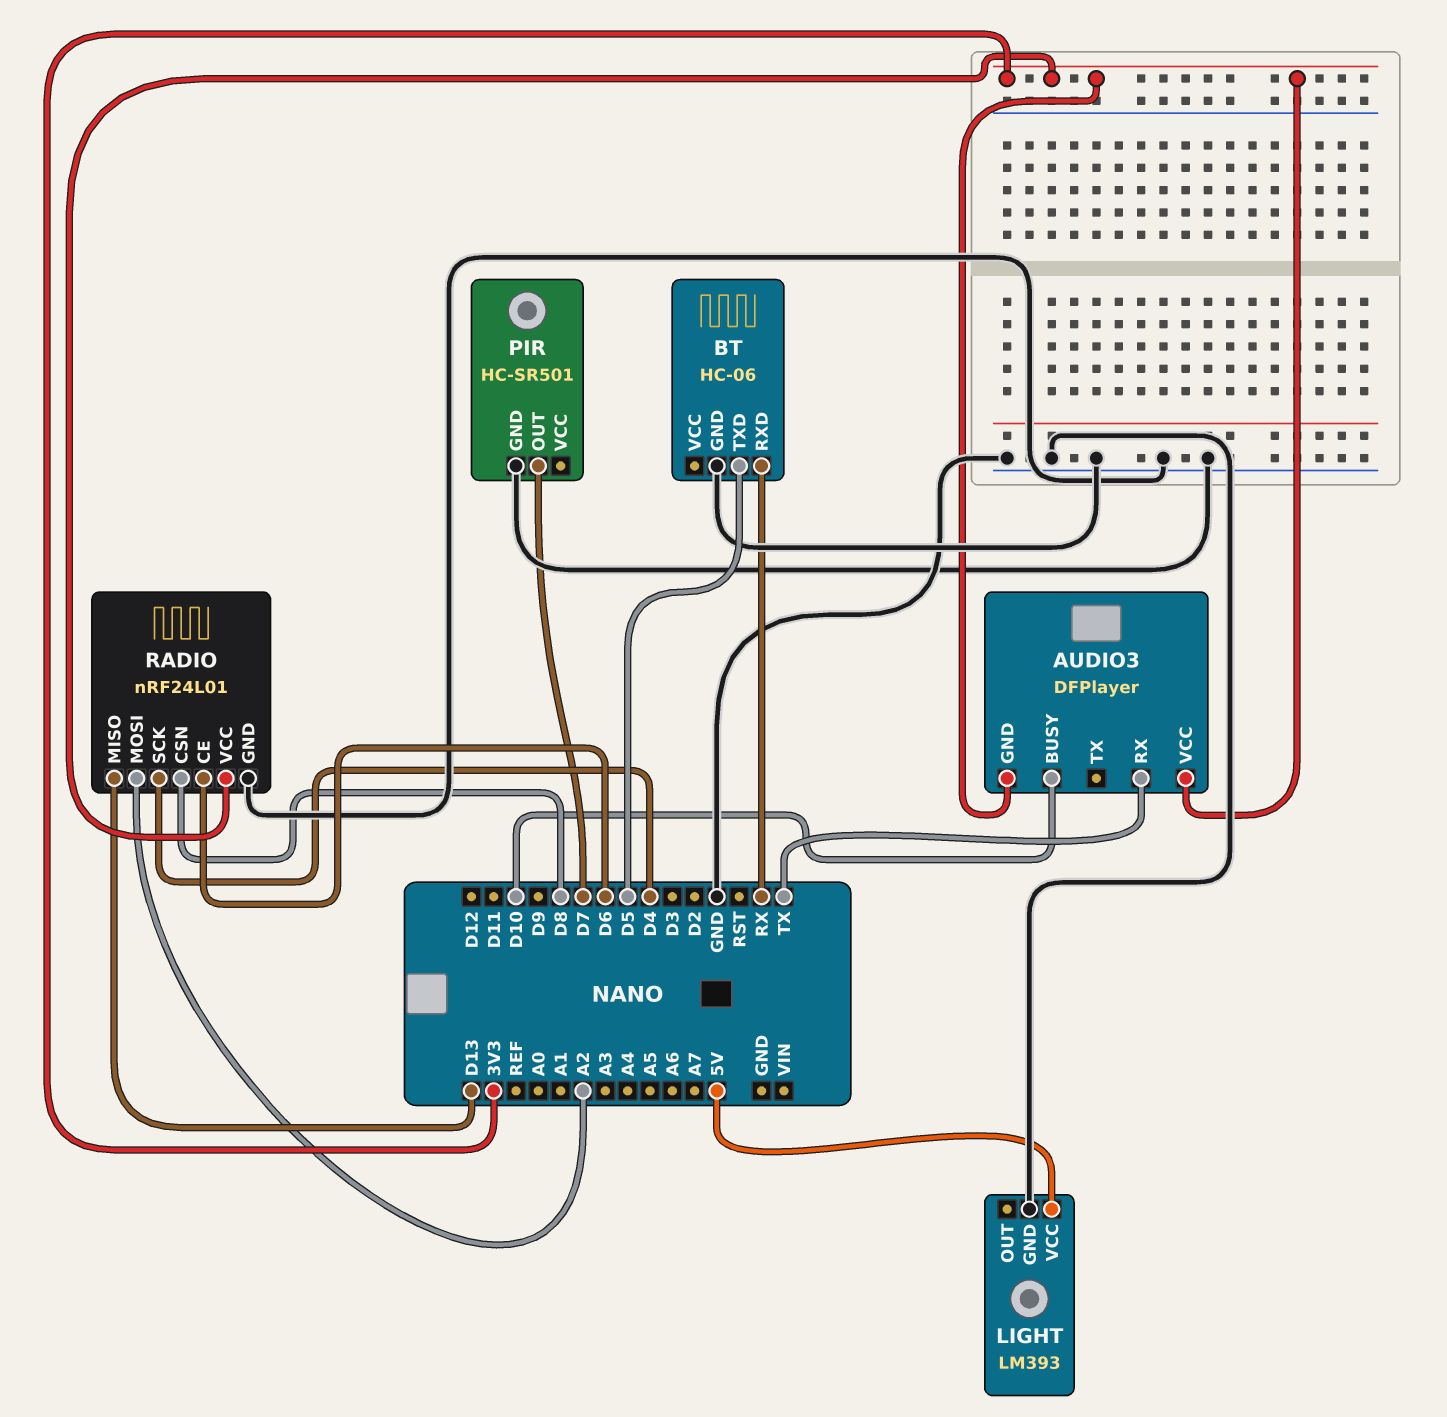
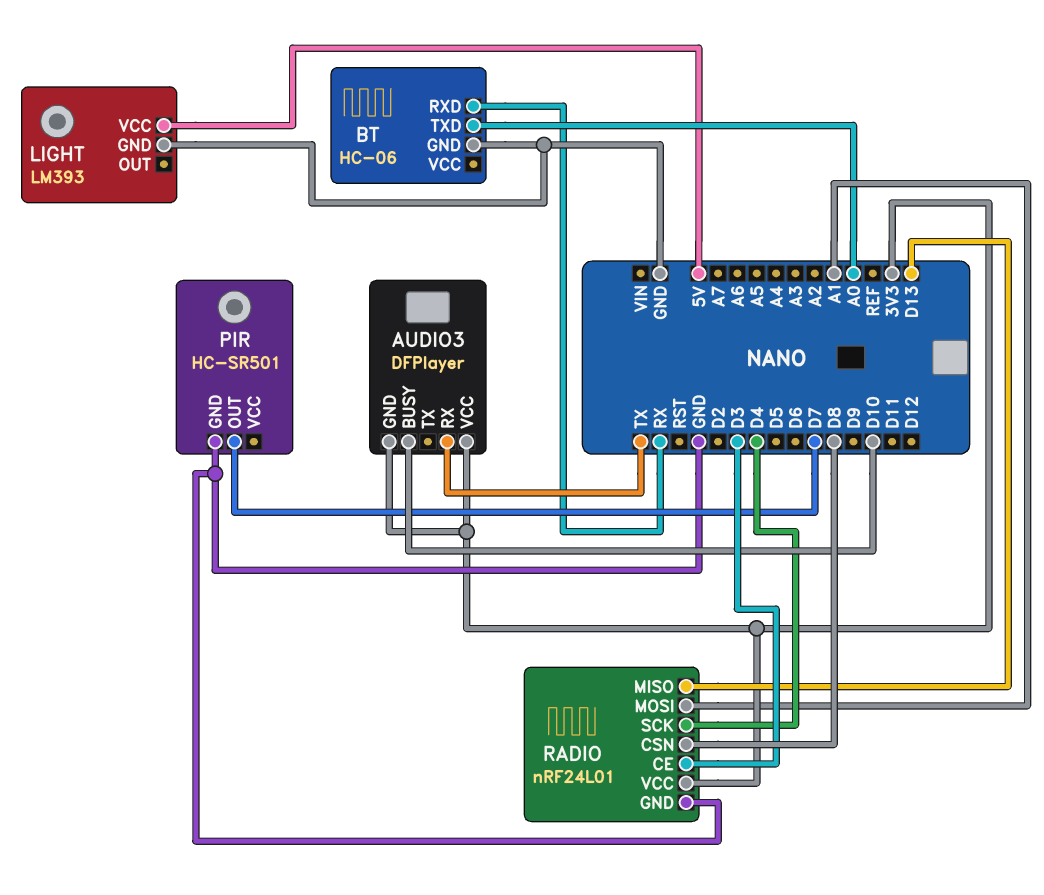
BT pin TXD: D5 -> A0
RADIO pin CE: D6 -> D3
RADIO pin MOSI: A2 -> A1

